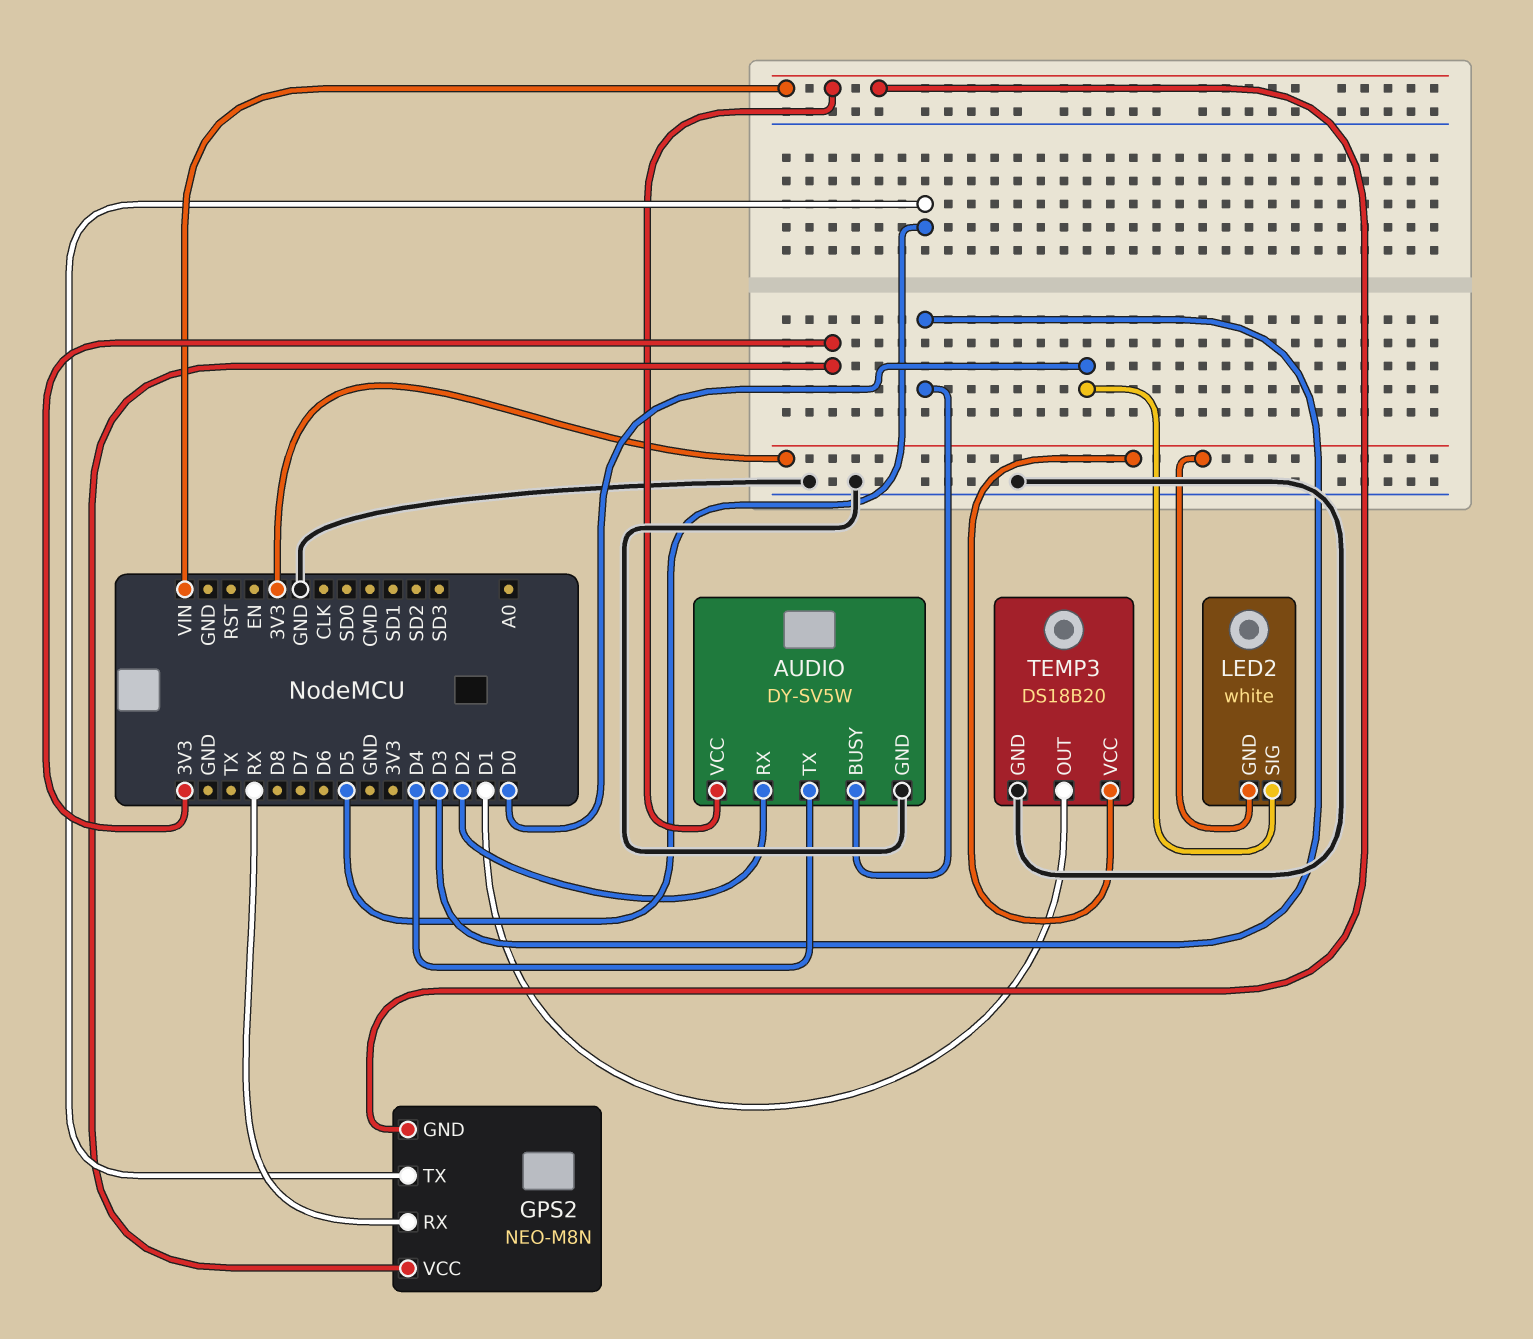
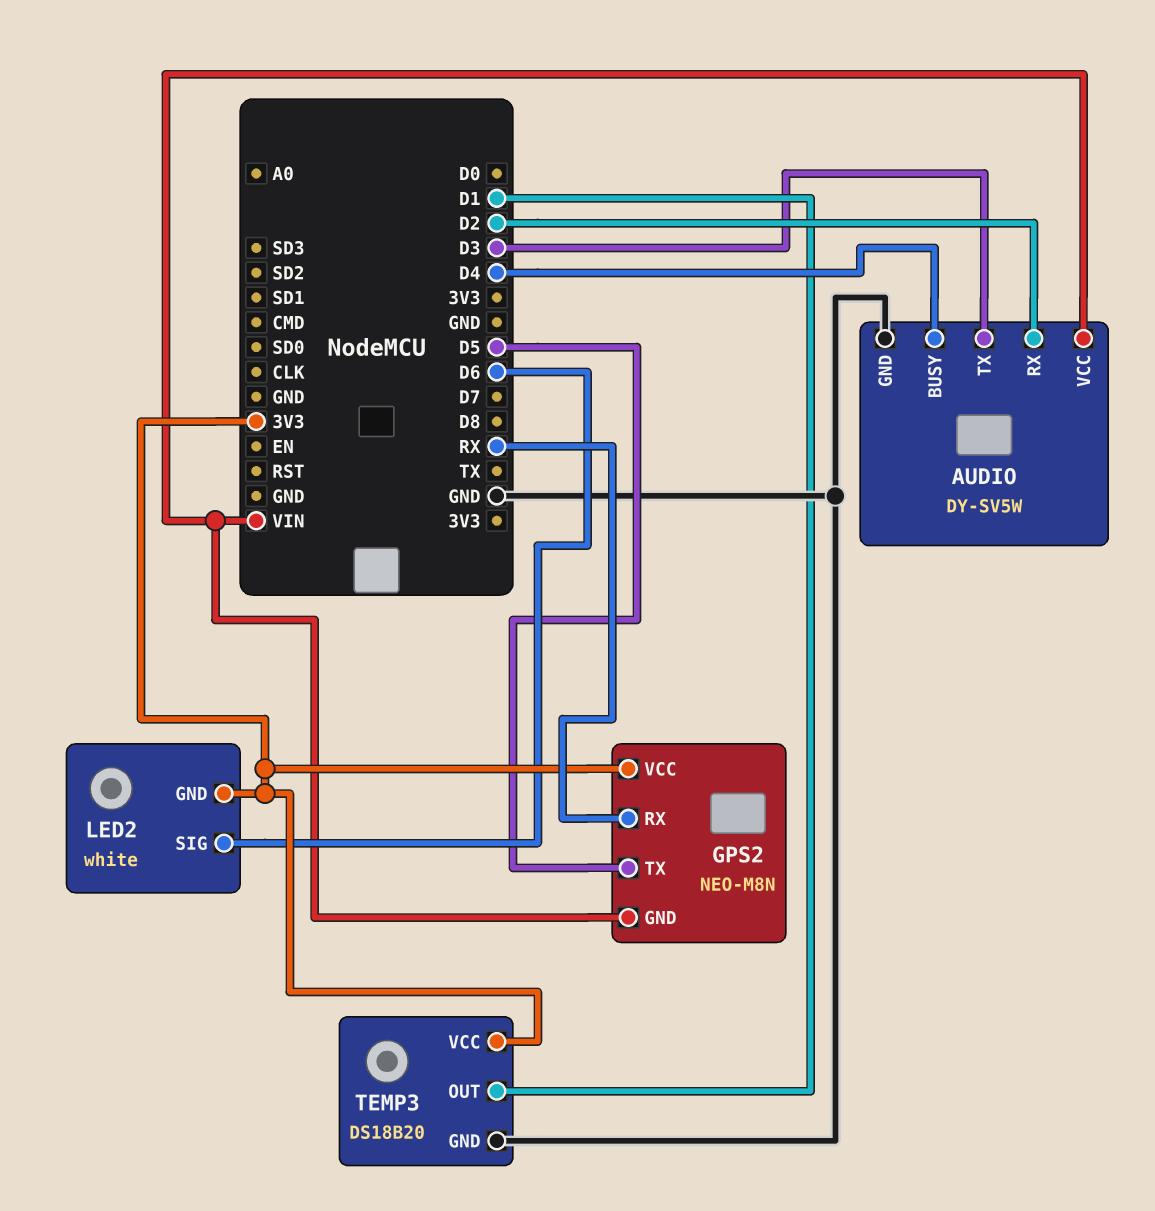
AUDIO pin BUSY: D3 -> D4
AUDIO pin TX: D4 -> D3
LED2 pin SIG: D0 -> D6

